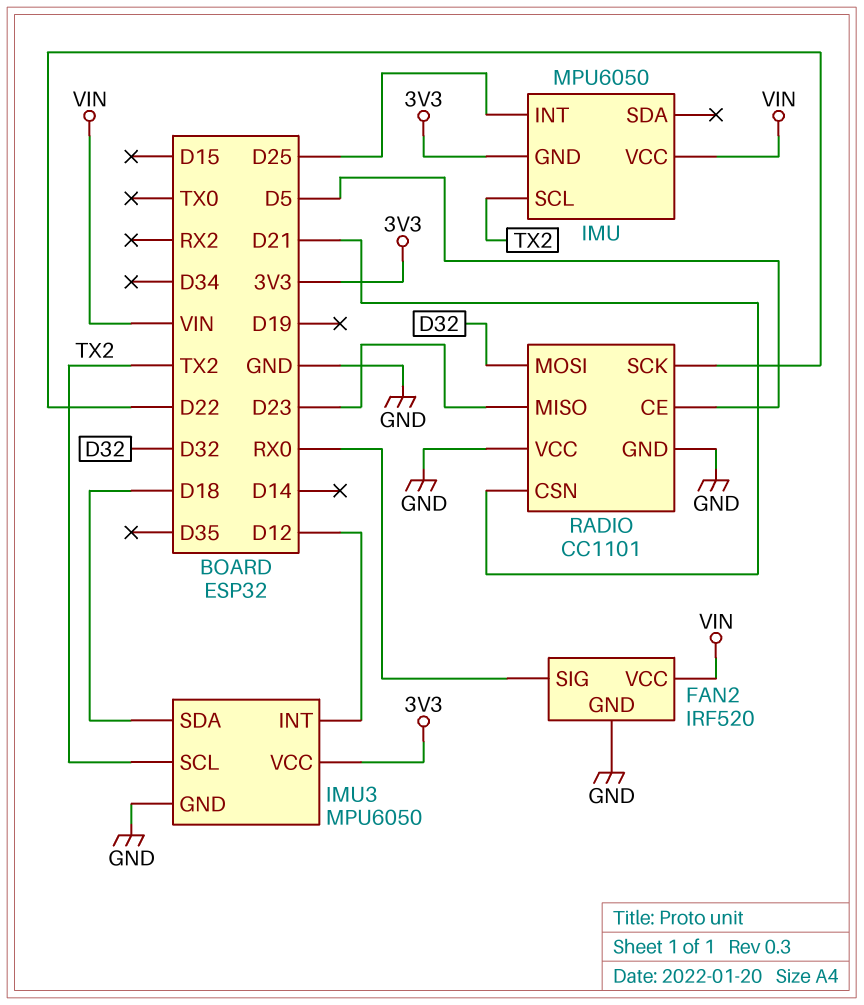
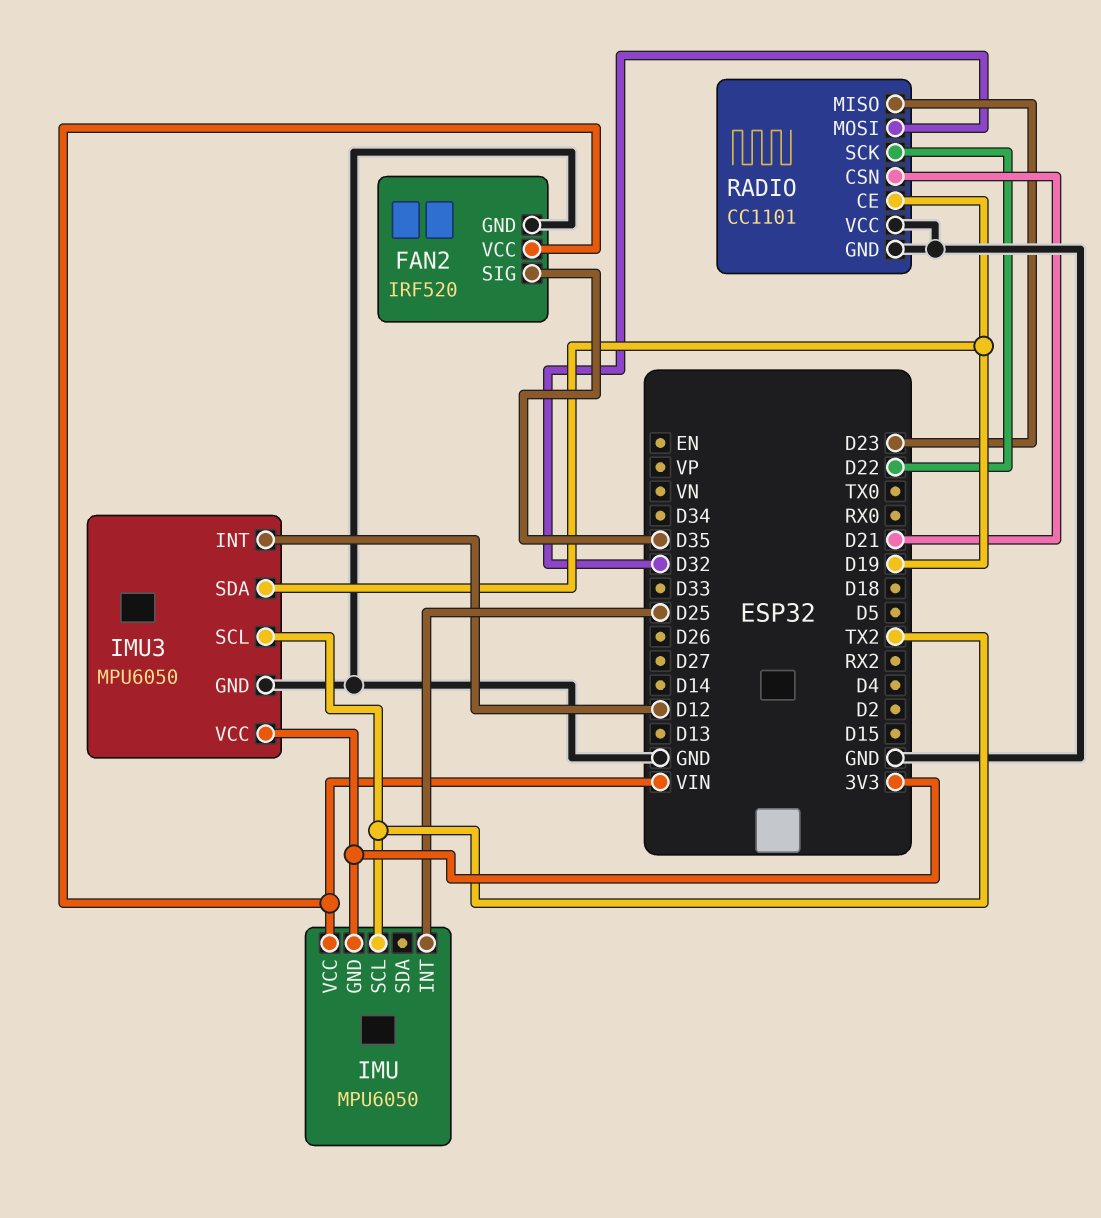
FAN2 pin SIG: RX0 -> D35
IMU3 pin SDA: D18 -> D19
RADIO pin CE: D5 -> D19

